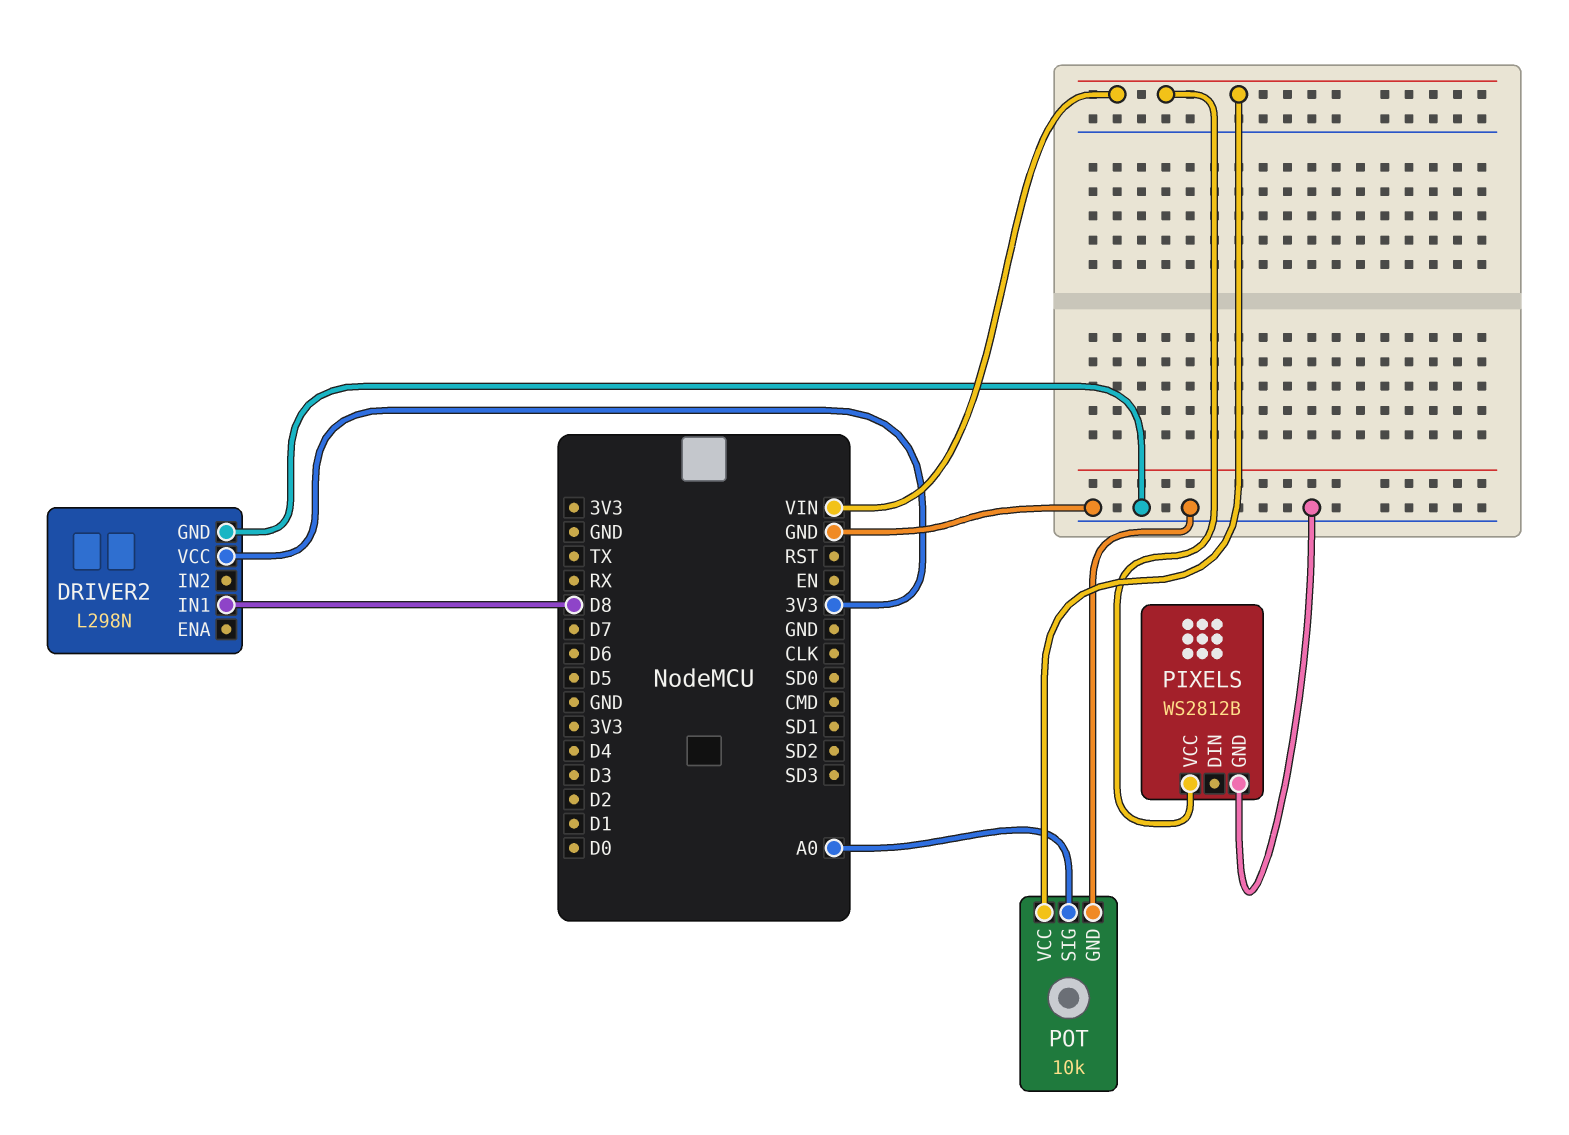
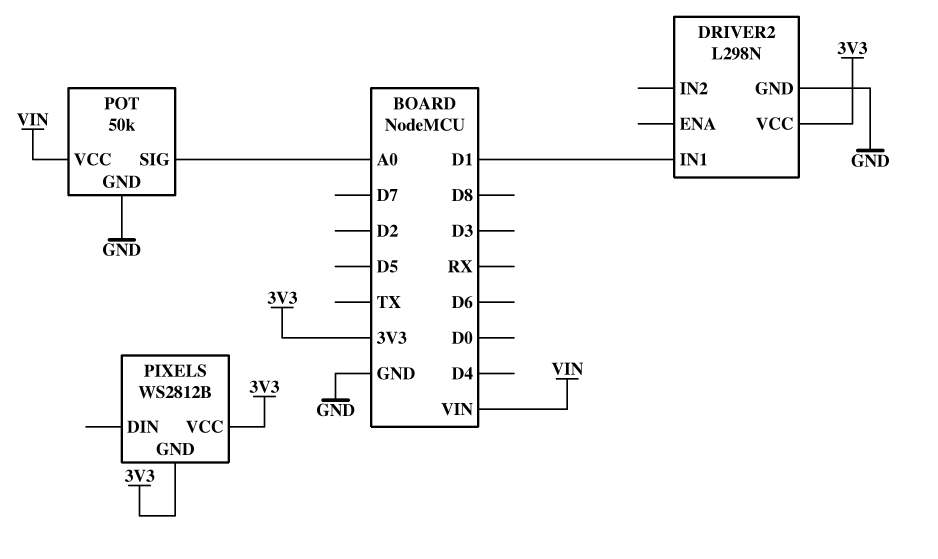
DRIVER2 pin IN1: D8 -> D1
PIXELS pin GND: GND -> 3V3
PIXELS pin VCC: VIN -> 3V3
POT: 10k -> 50k

